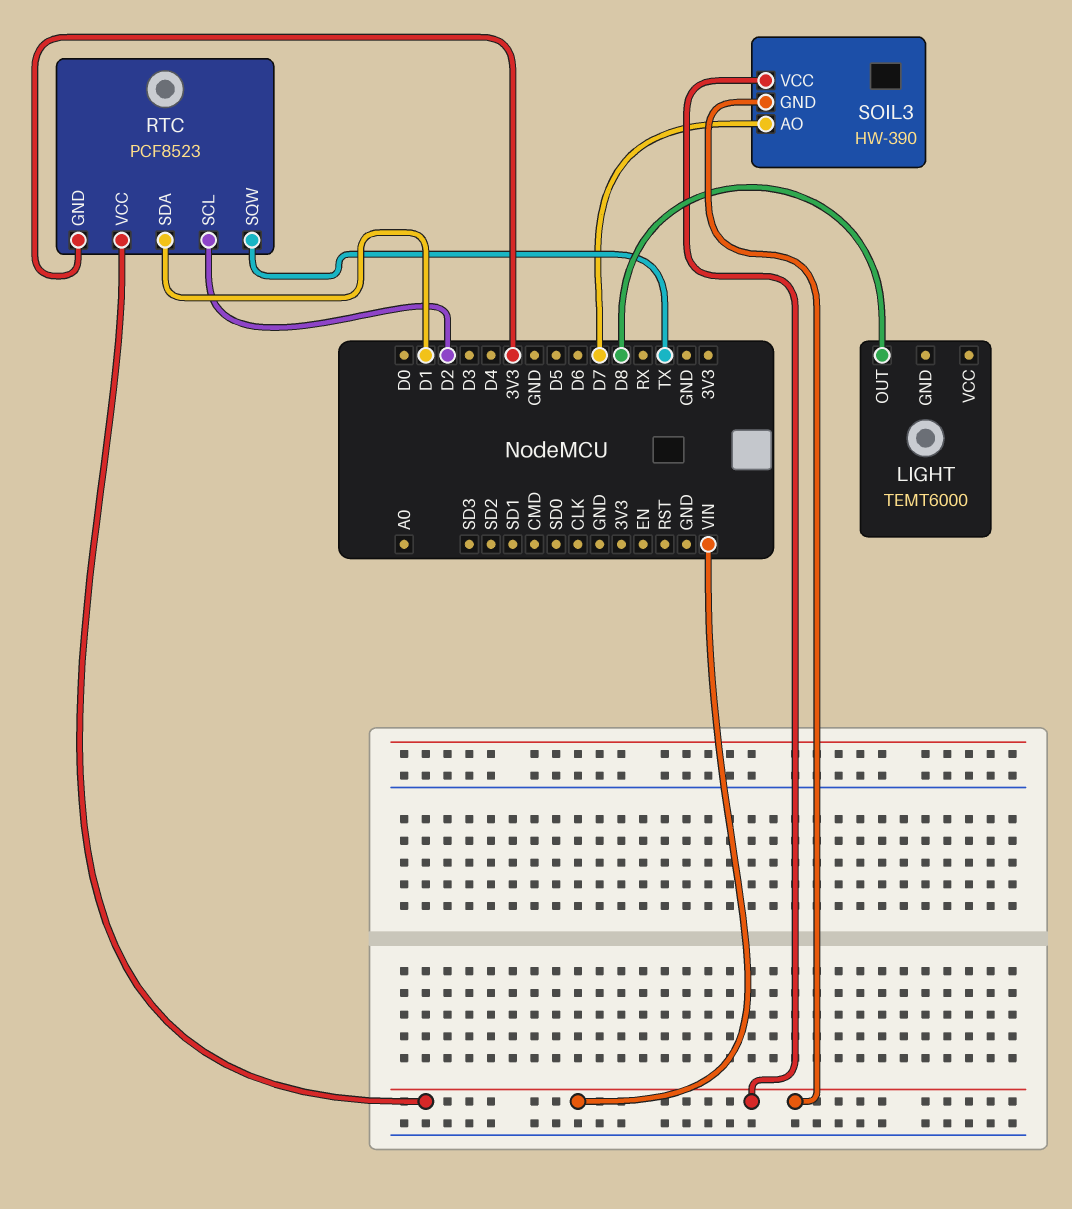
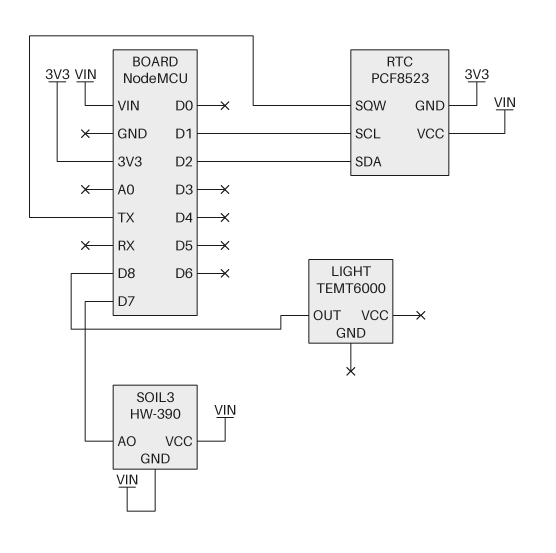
RTC pin SCL: D2 -> D1
RTC pin SDA: D1 -> D2

